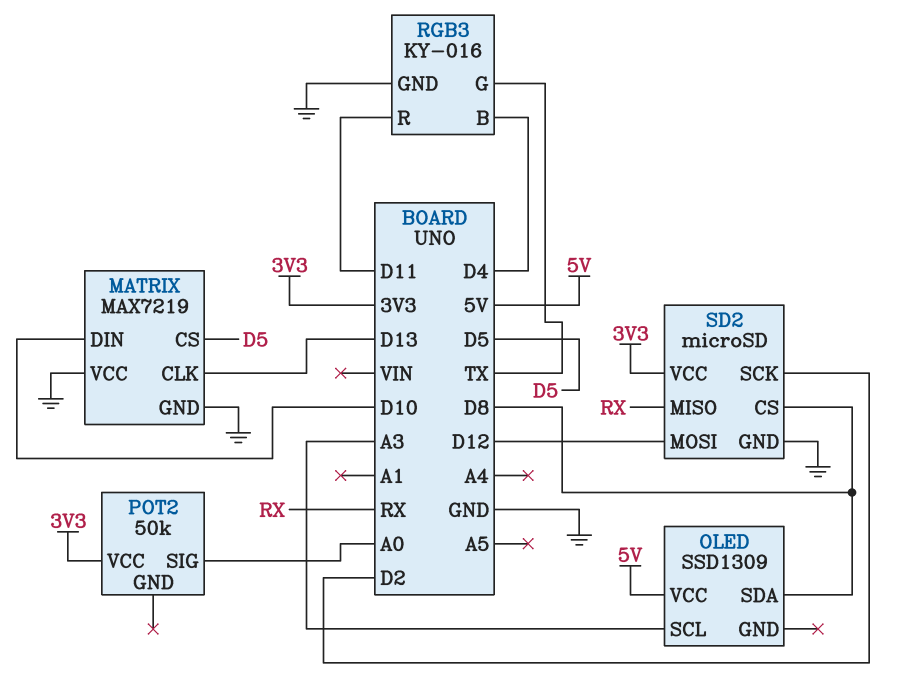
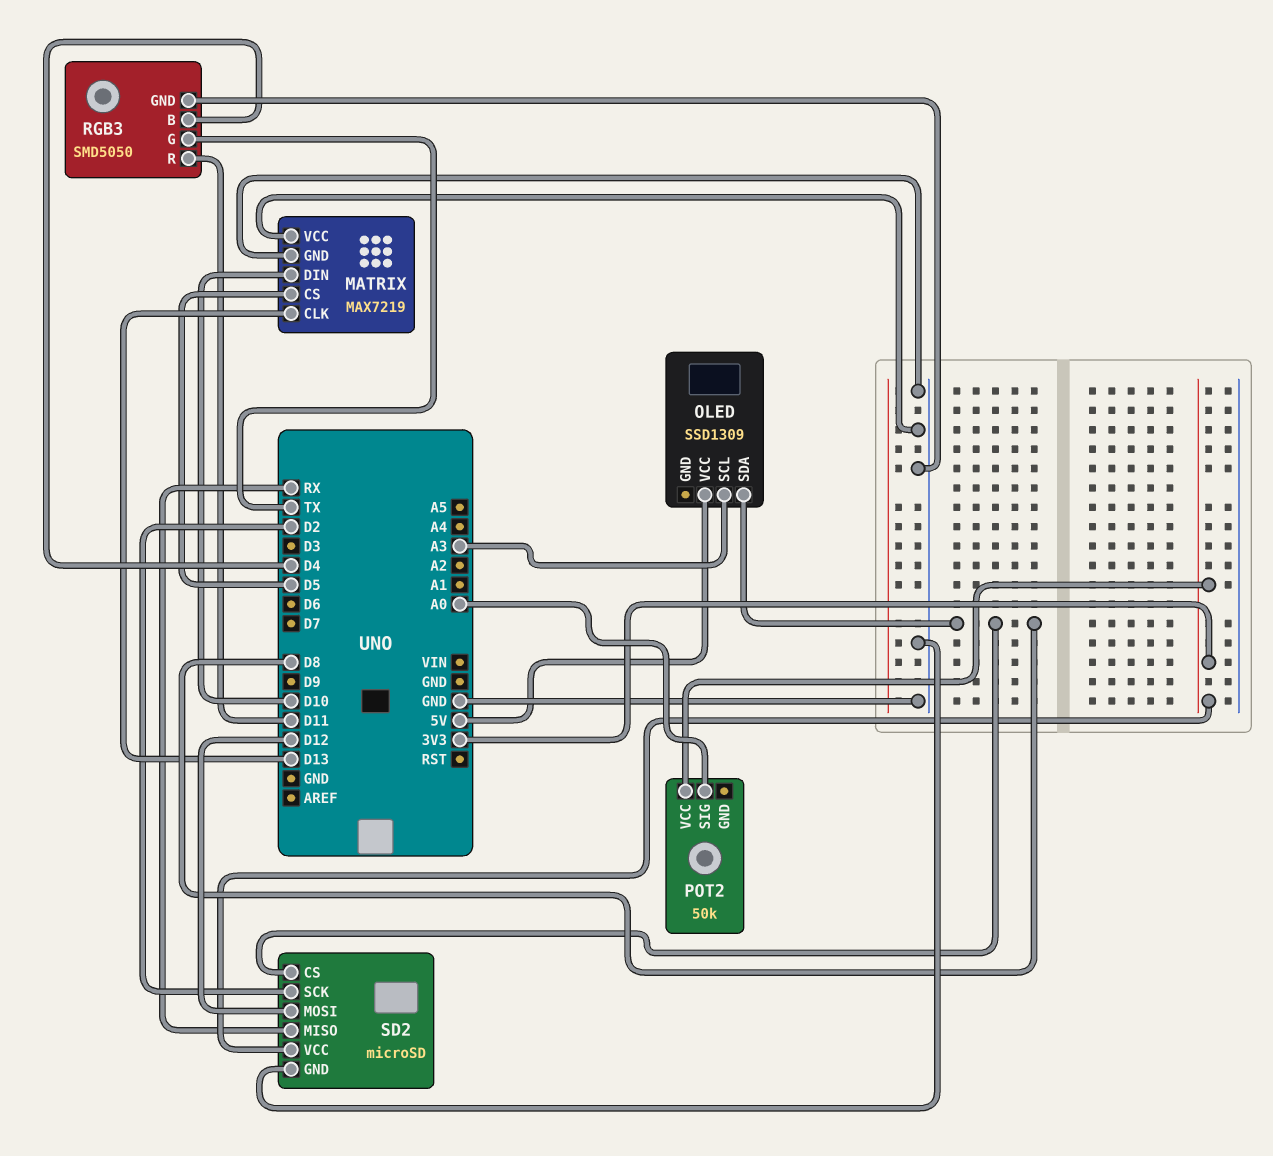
RGB3: KY-016 -> SMD5050

